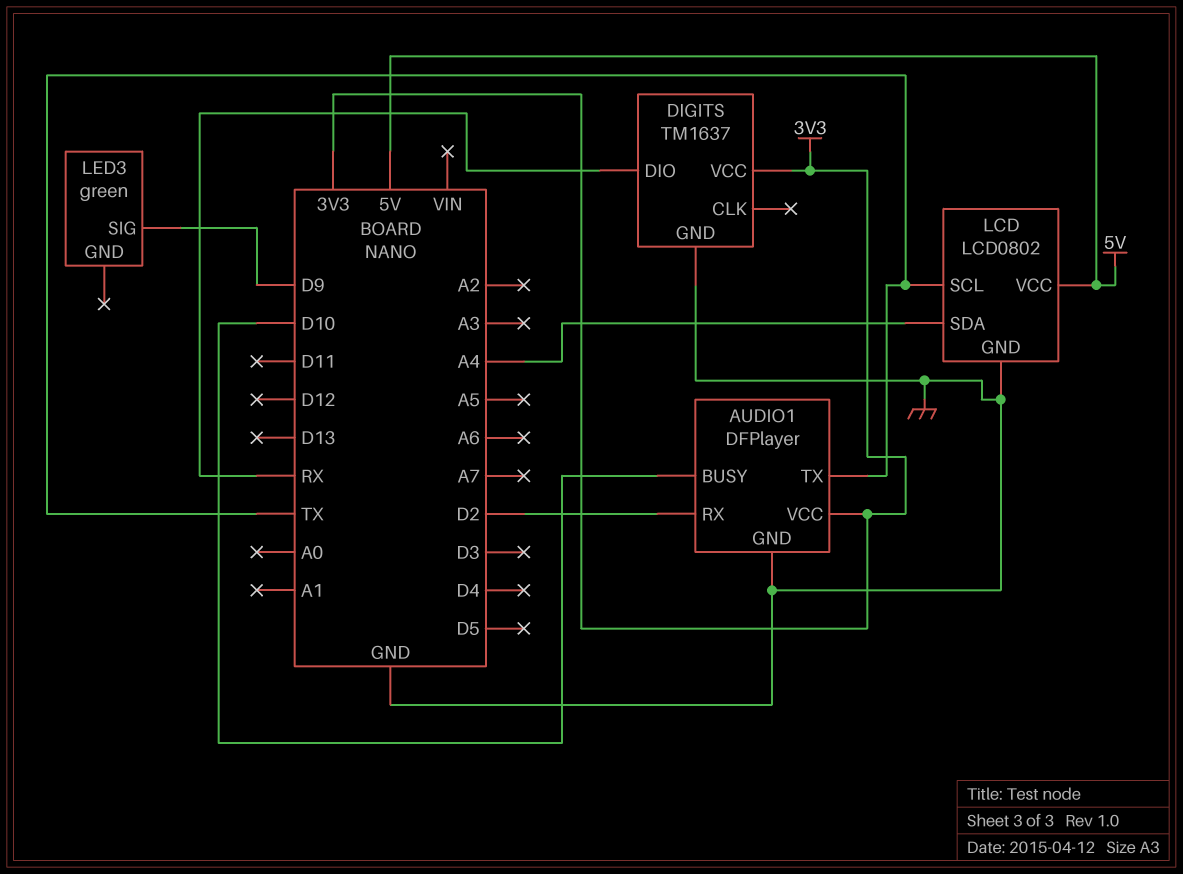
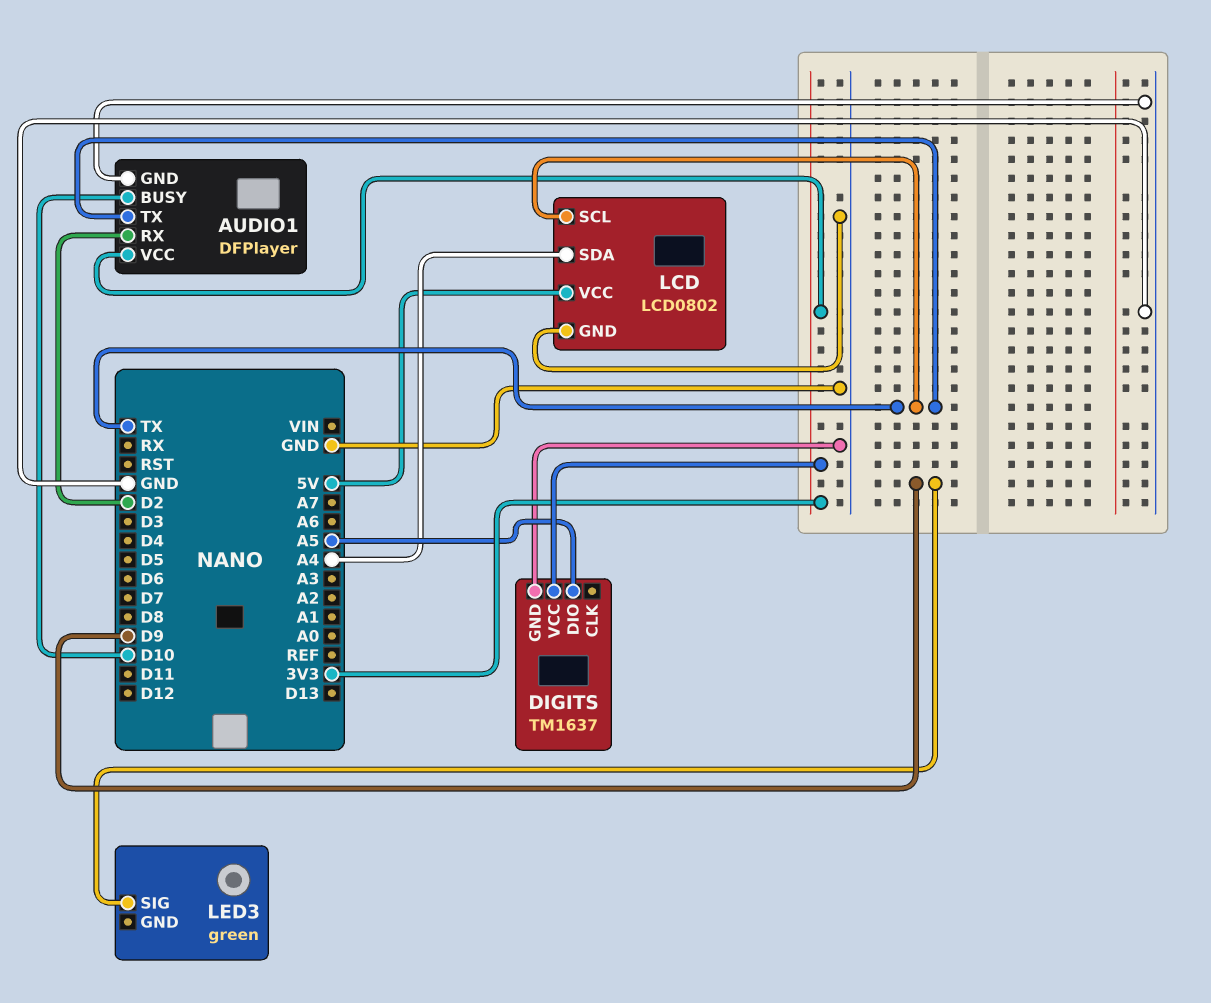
DIGITS pin DIO: RX -> A5

